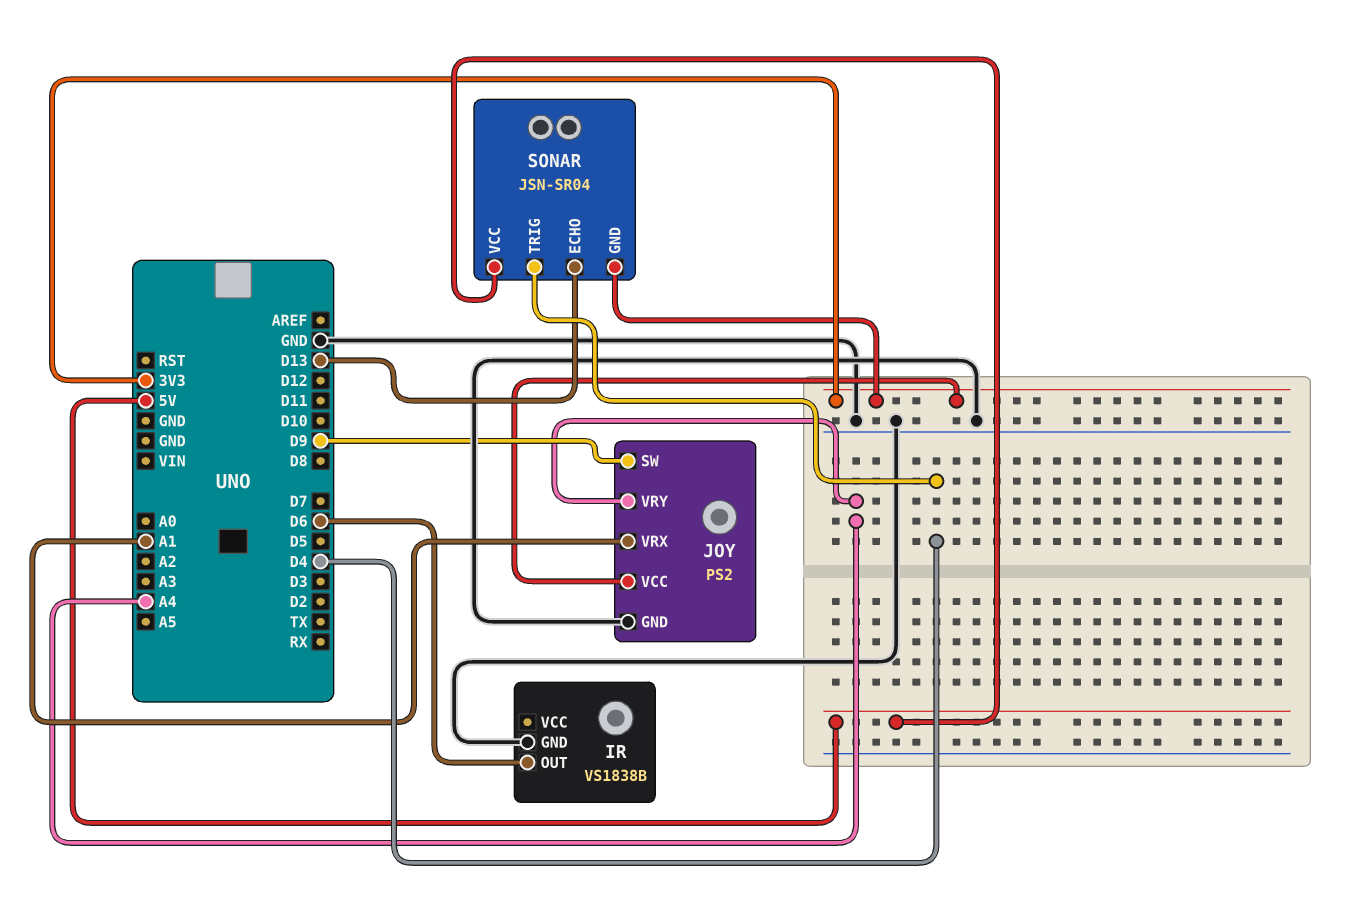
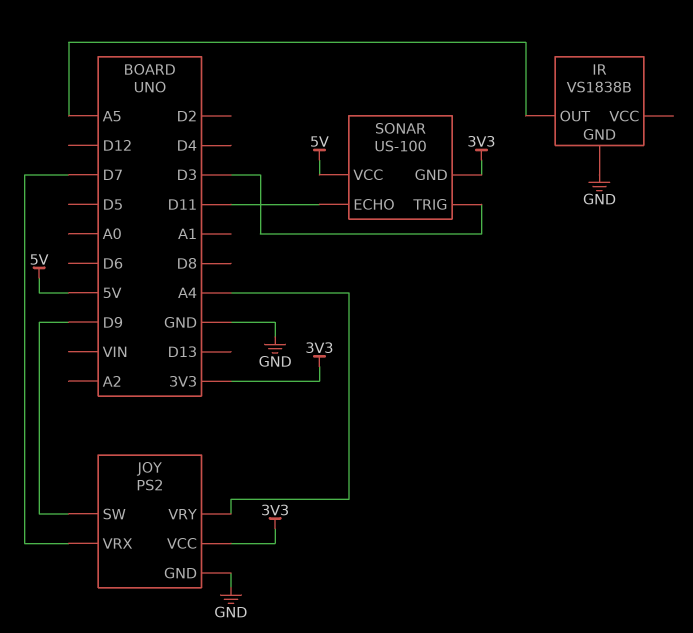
IR pin OUT: D6 -> A5
JOY pin VRX: A1 -> D7
SONAR: JSN-SR04 -> US-100
SONAR pin ECHO: D13 -> D11
SONAR pin TRIG: D4 -> D3

